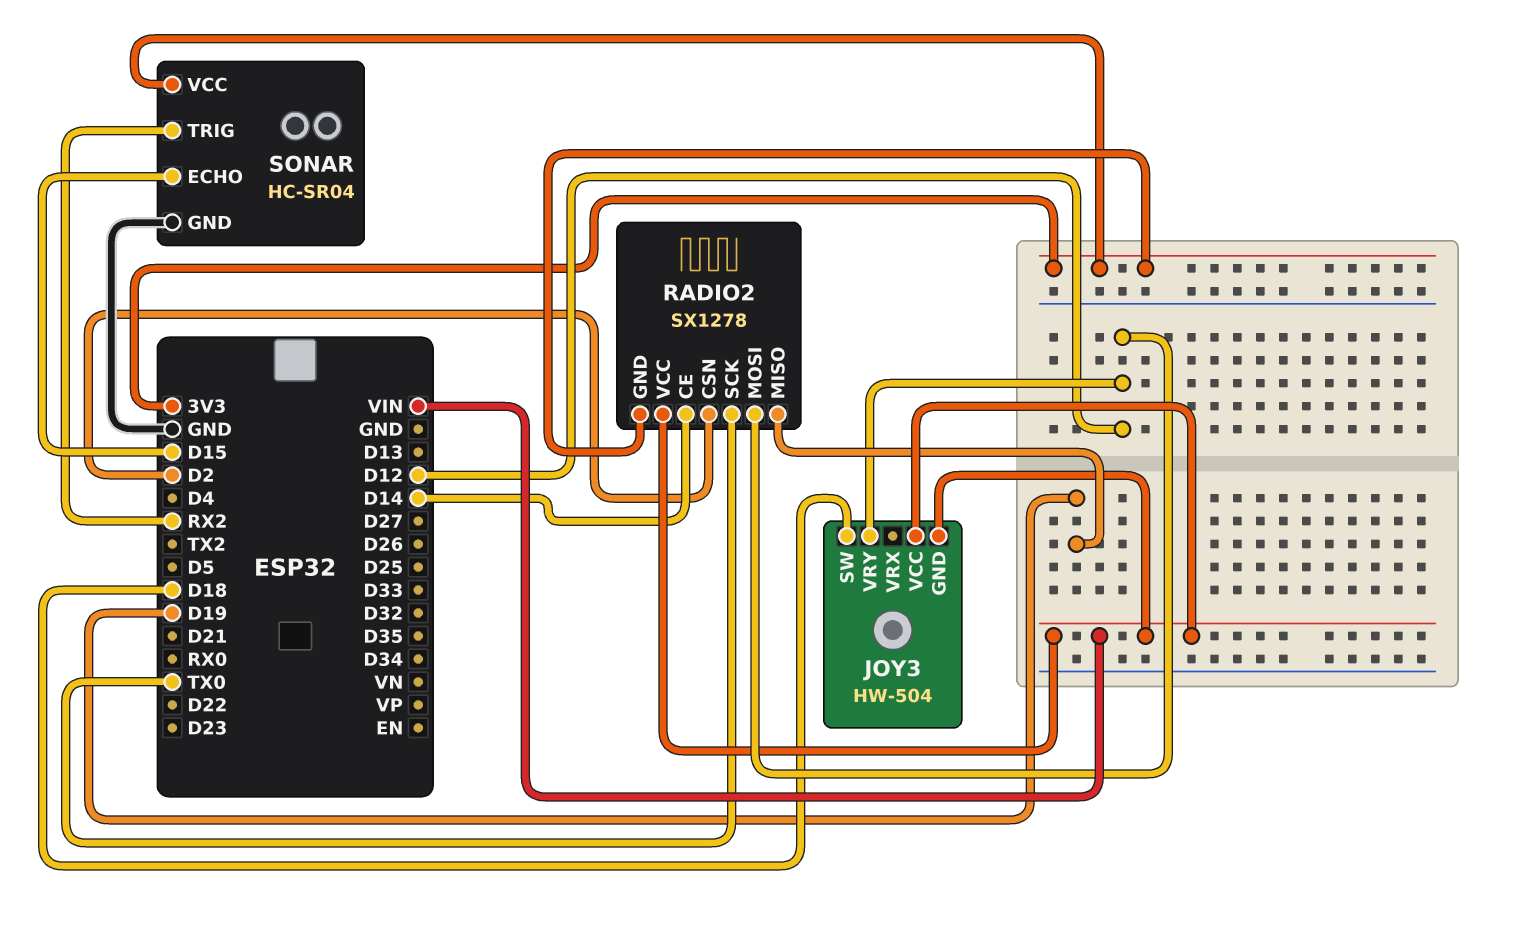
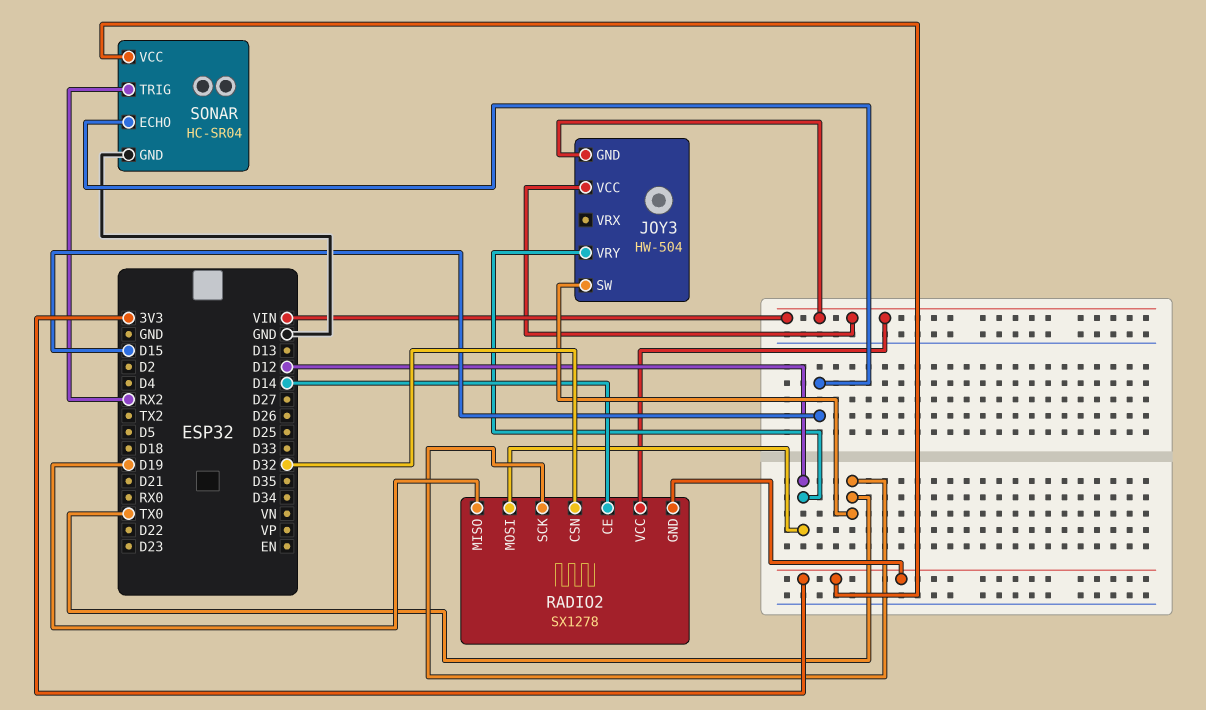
JOY3 pin SW: D18 -> TX0
RADIO2 pin CSN: D2 -> D32

